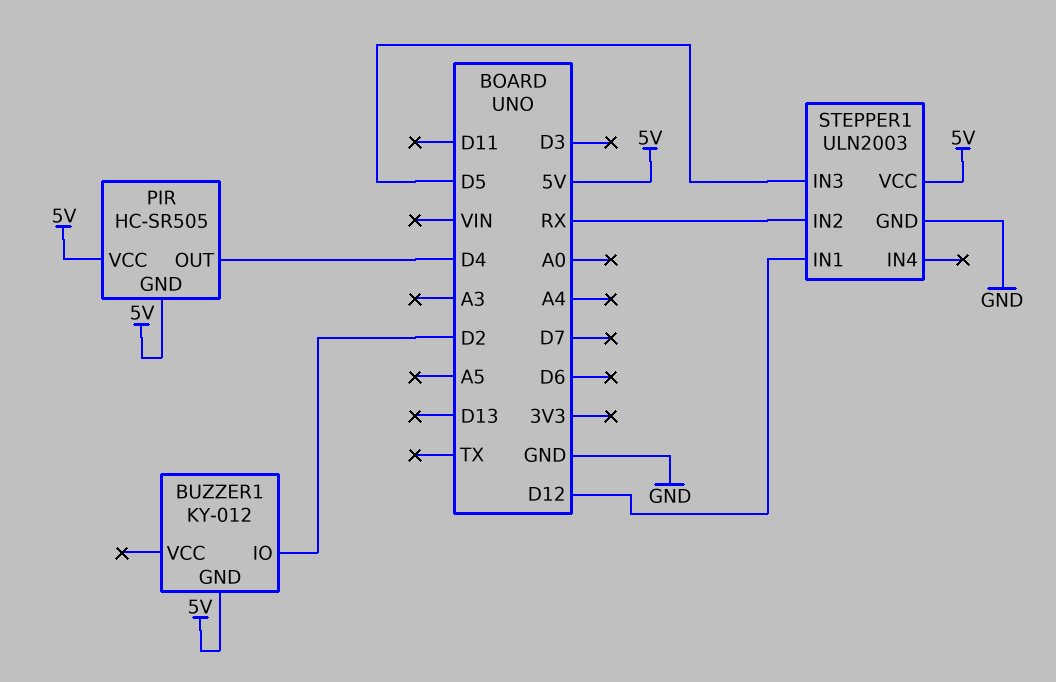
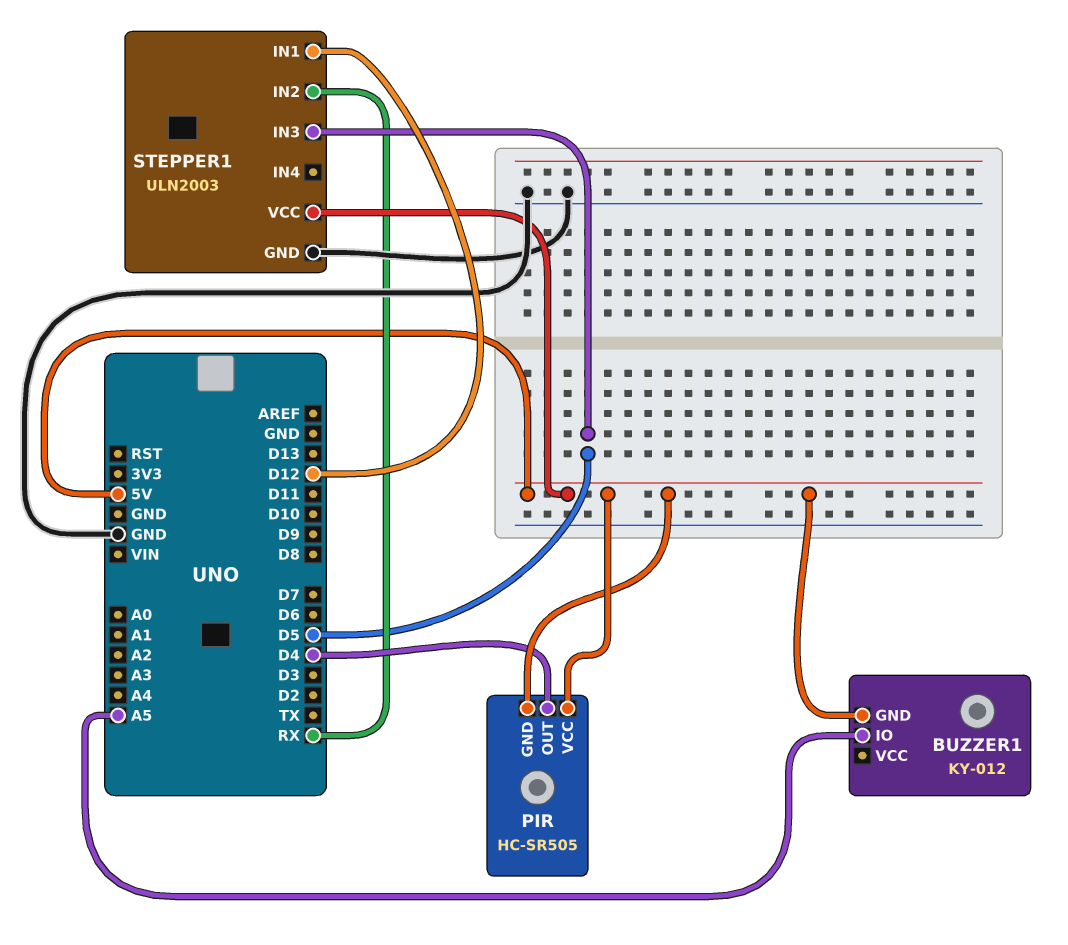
BUZZER1 pin IO: D2 -> A5

